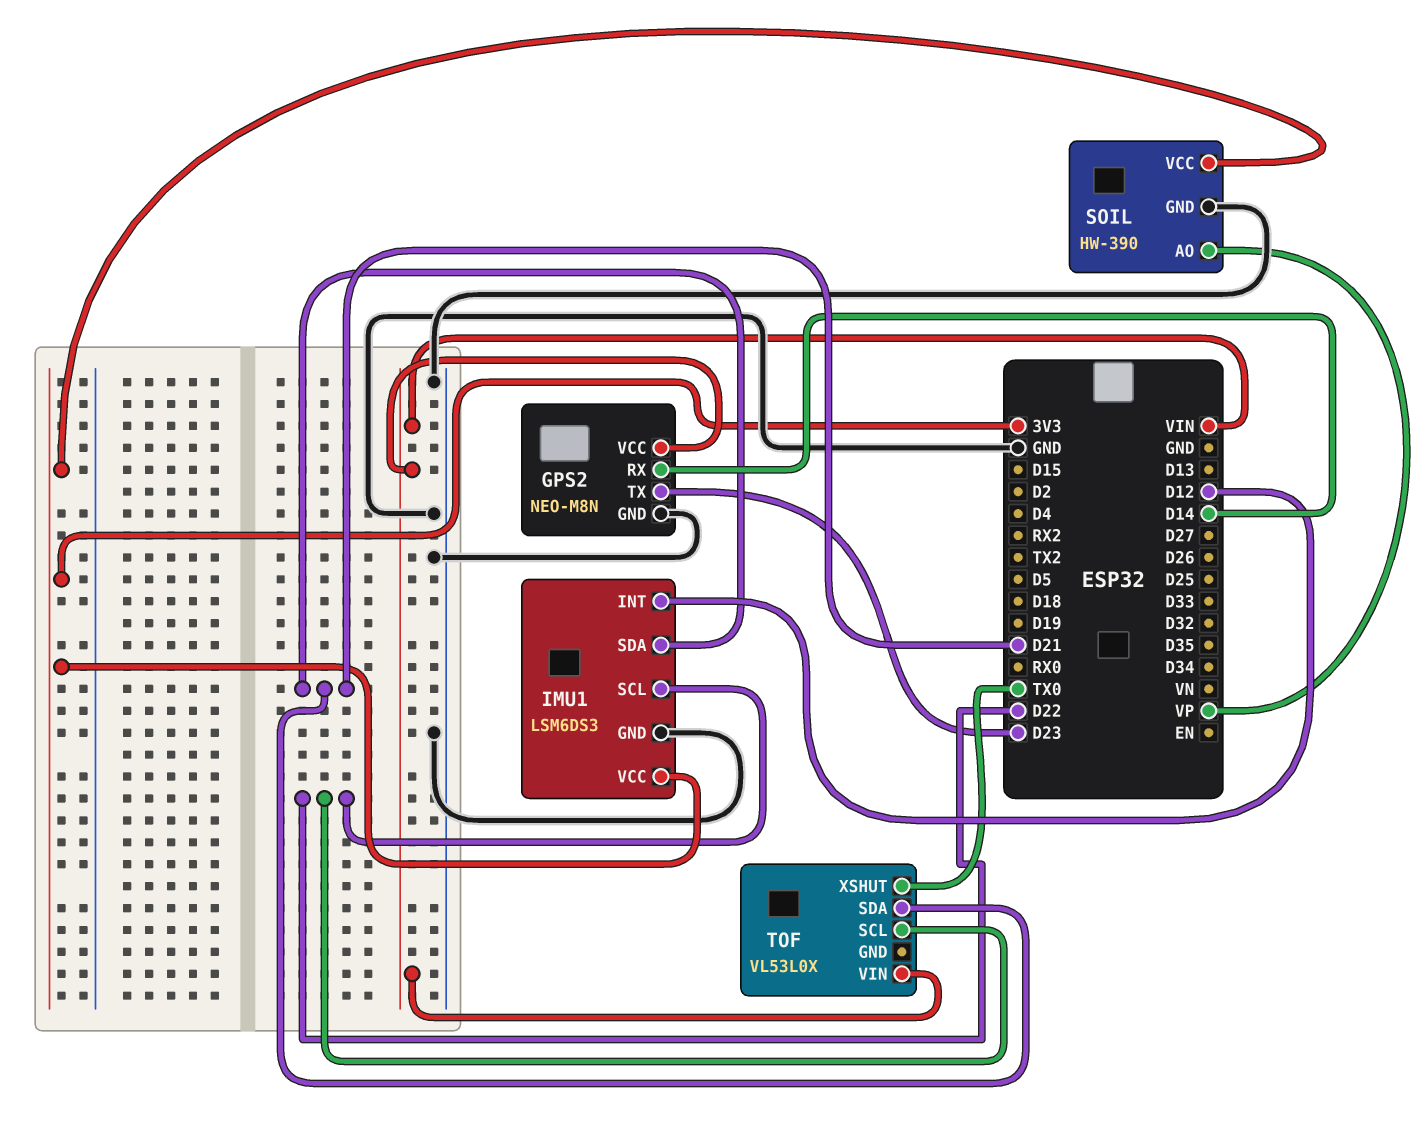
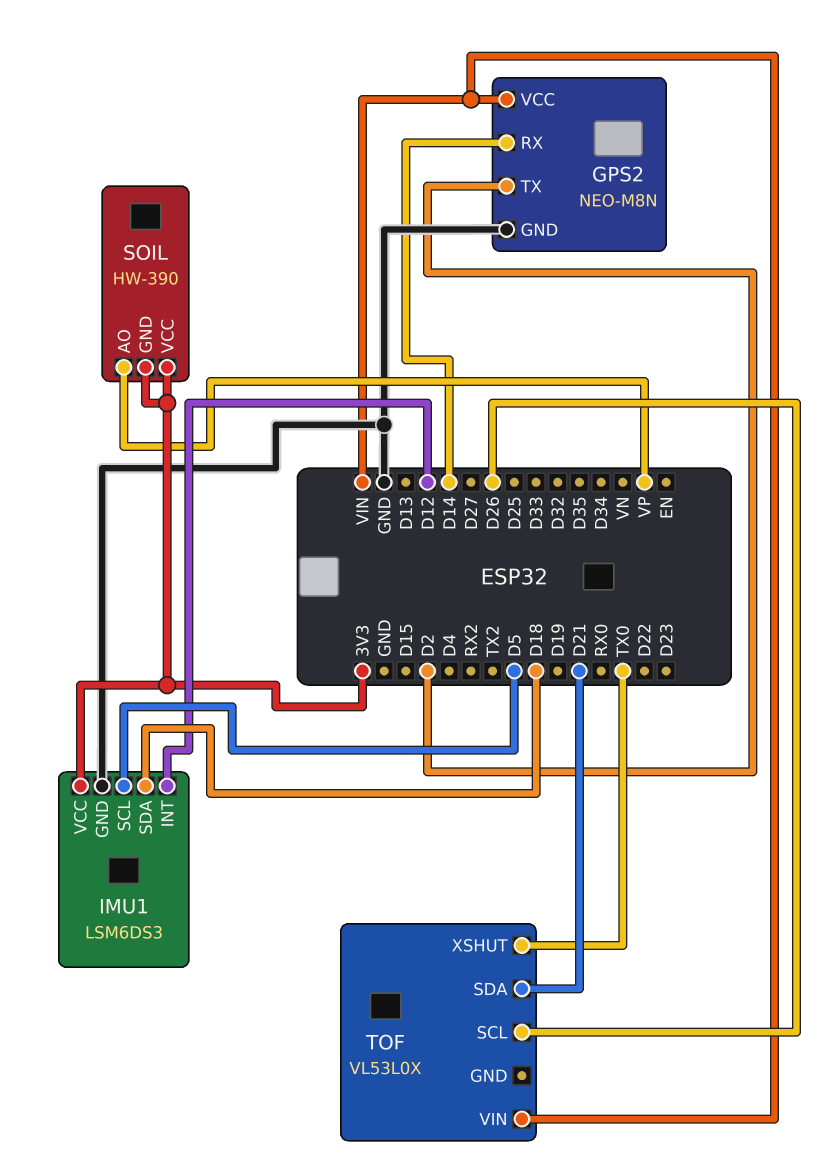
GPS2 pin TX: D23 -> D2
IMU1 pin SCL: D22 -> D5
IMU1 pin SDA: D21 -> D18
SOIL pin GND: GND -> 3V3
TOF pin SCL: D22 -> D26

